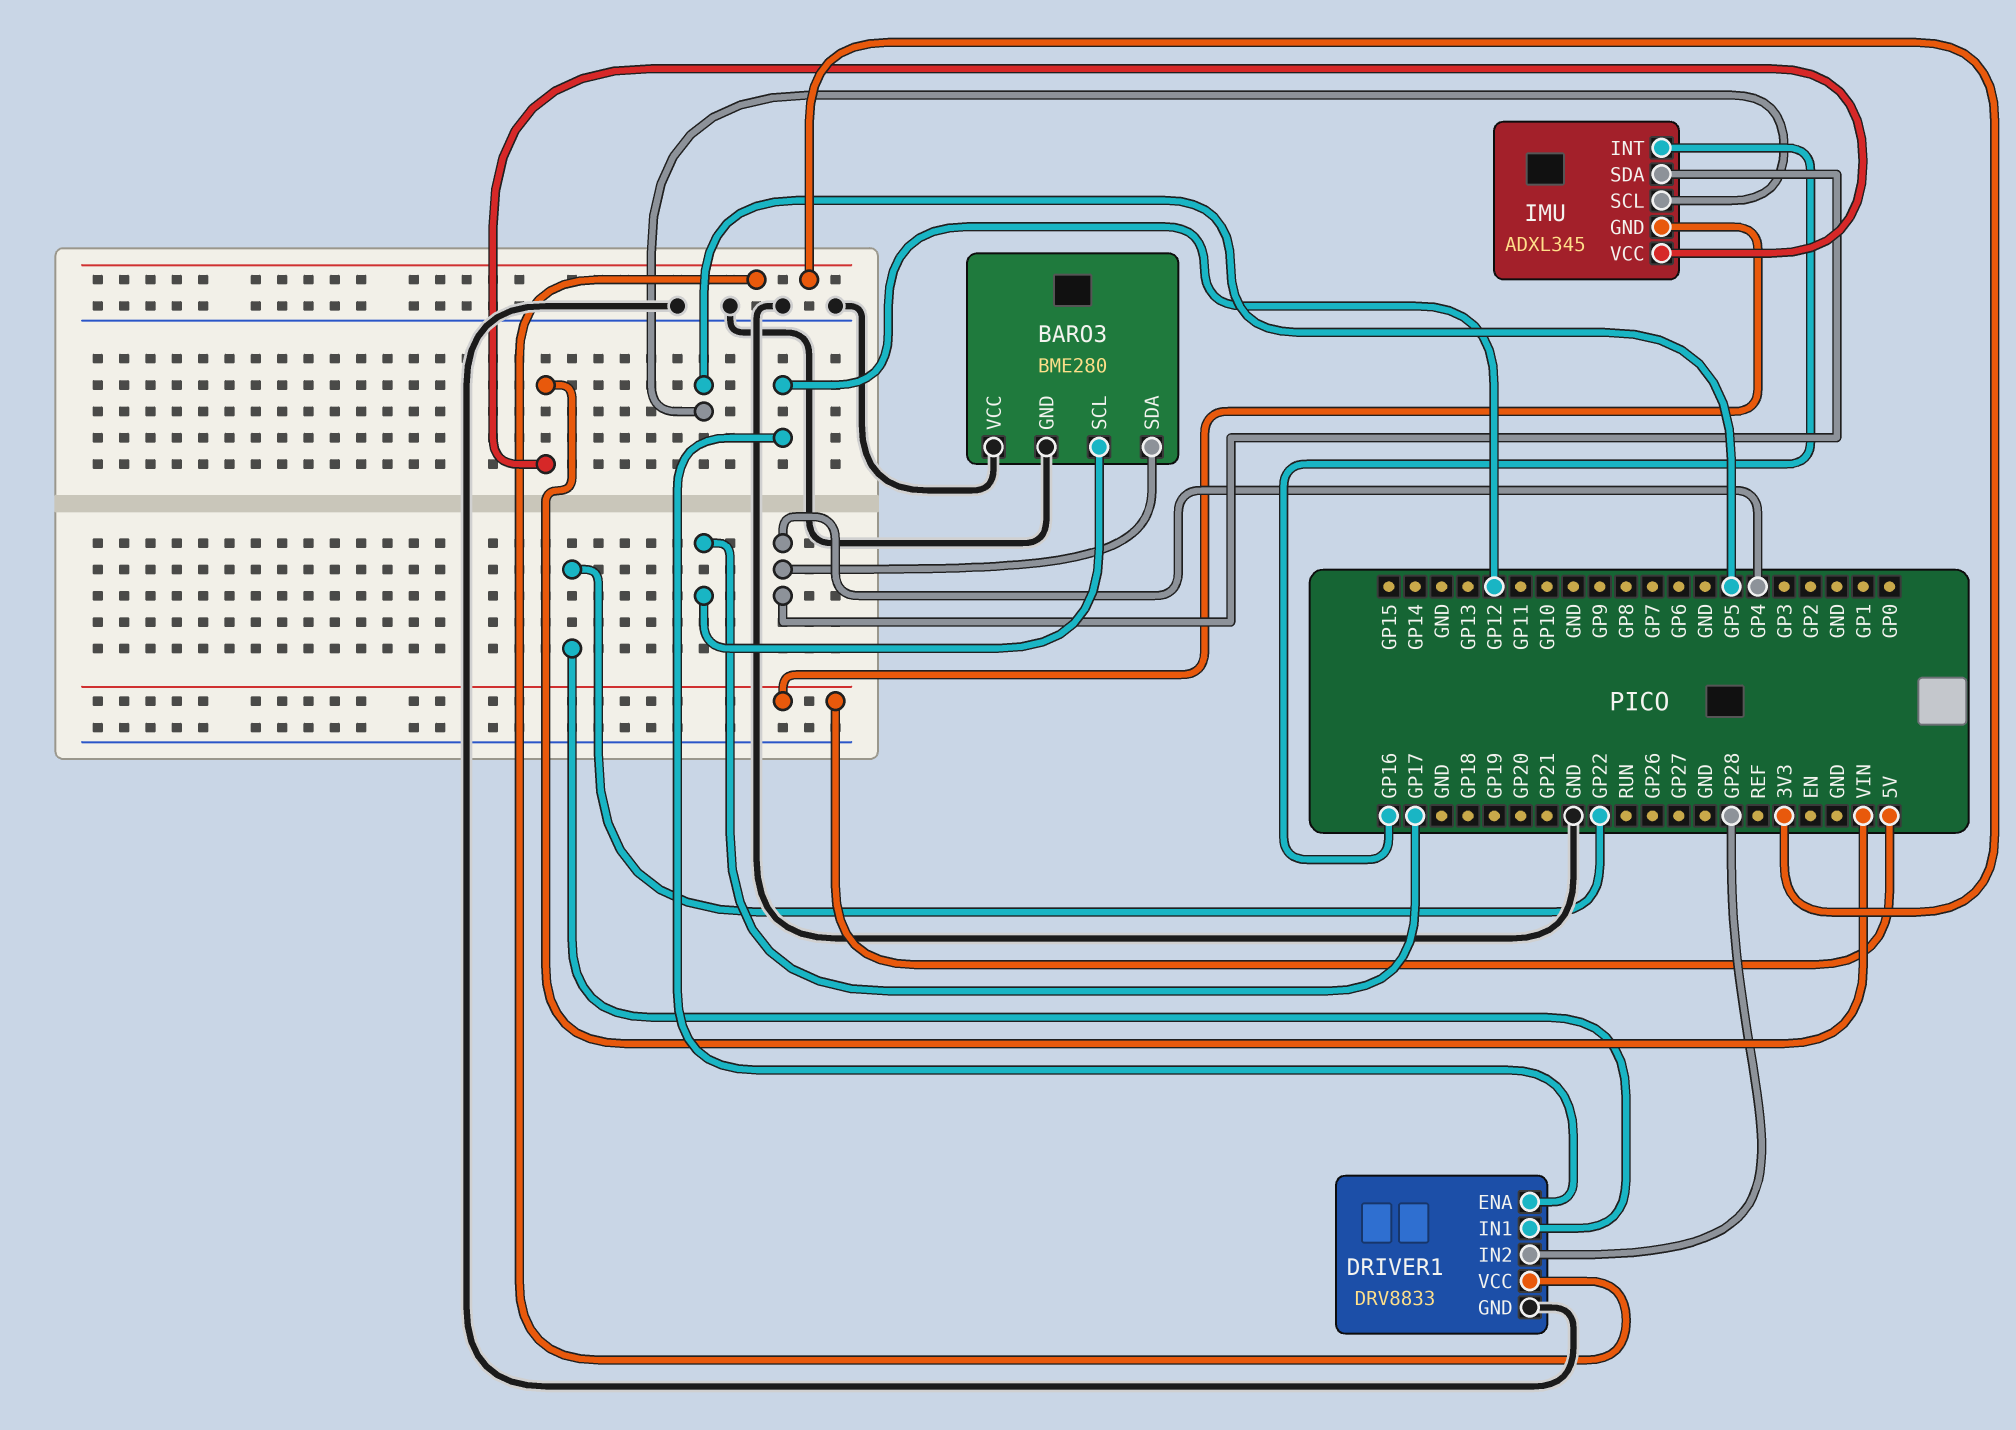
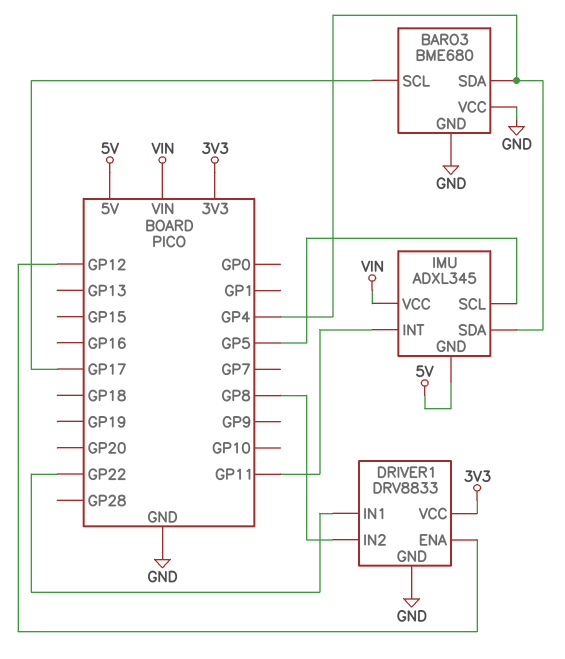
BARO3: BME280 -> BME680
DRIVER1 pin IN2: GP28 -> GP8
IMU pin INT: GP16 -> GP11

